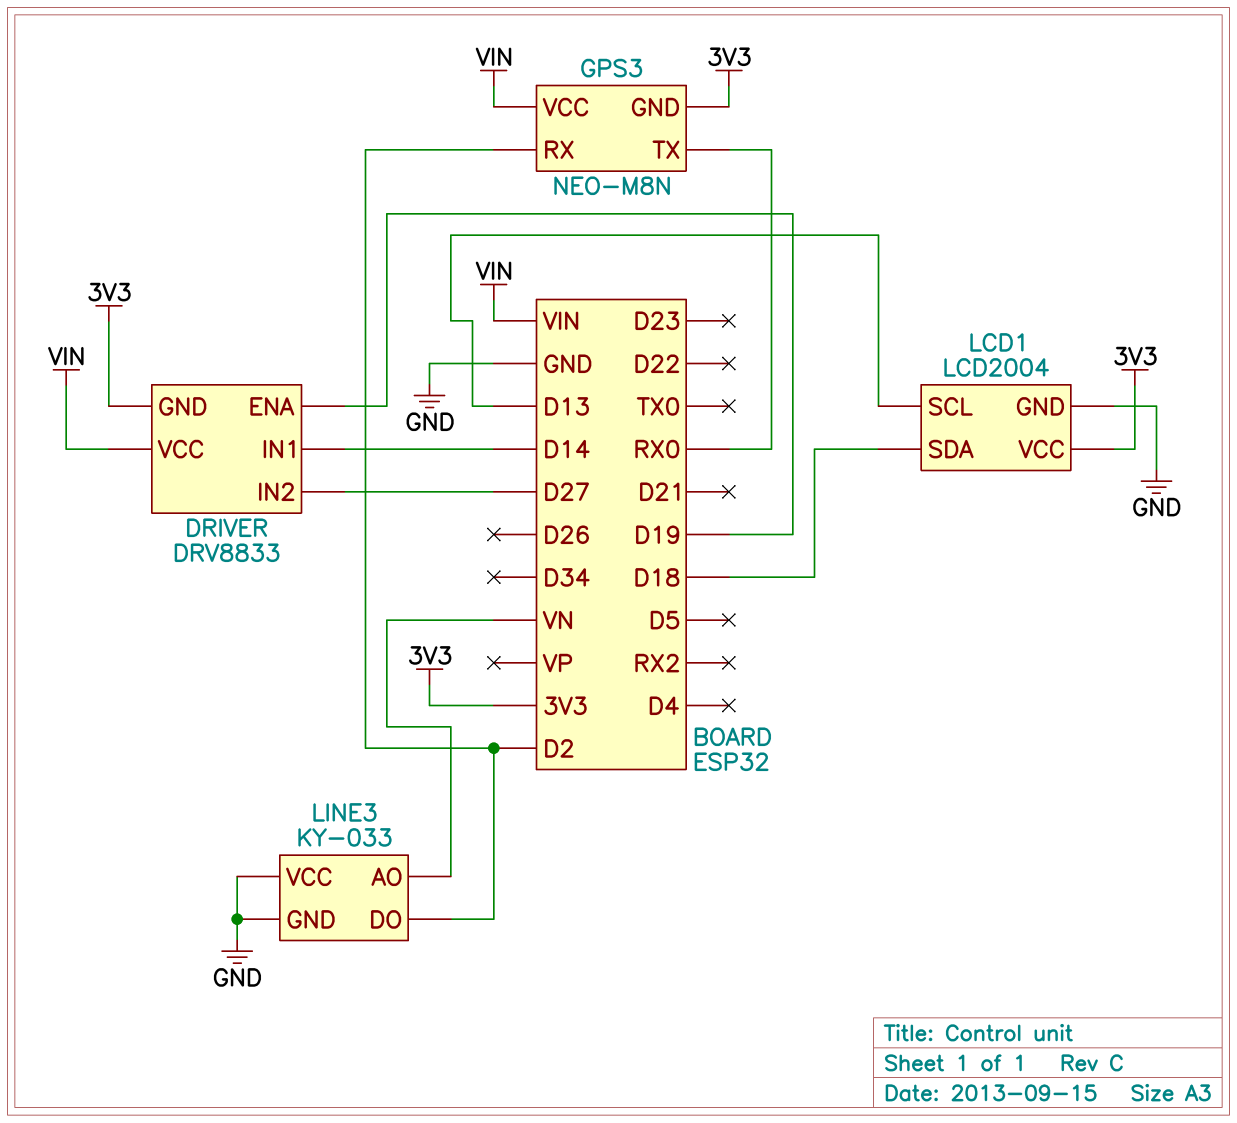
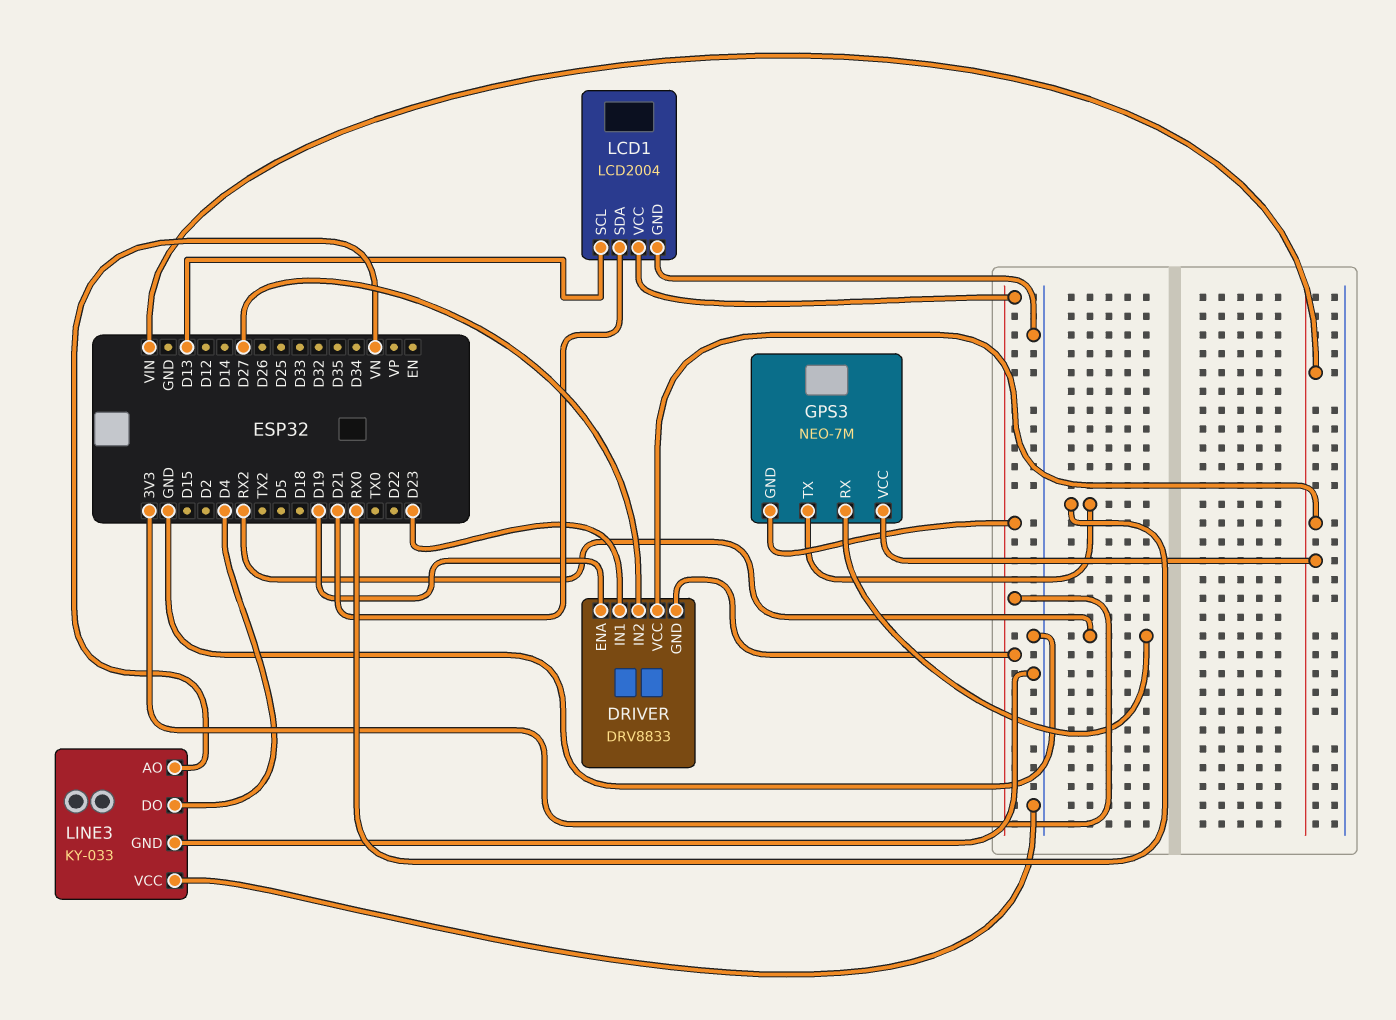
DRIVER pin IN1: D14 -> D23
GPS3: NEO-M8N -> NEO-7M
GPS3 pin RX: D2 -> RX2
LCD1 pin SDA: D18 -> D21
LINE3 pin DO: D2 -> D4

